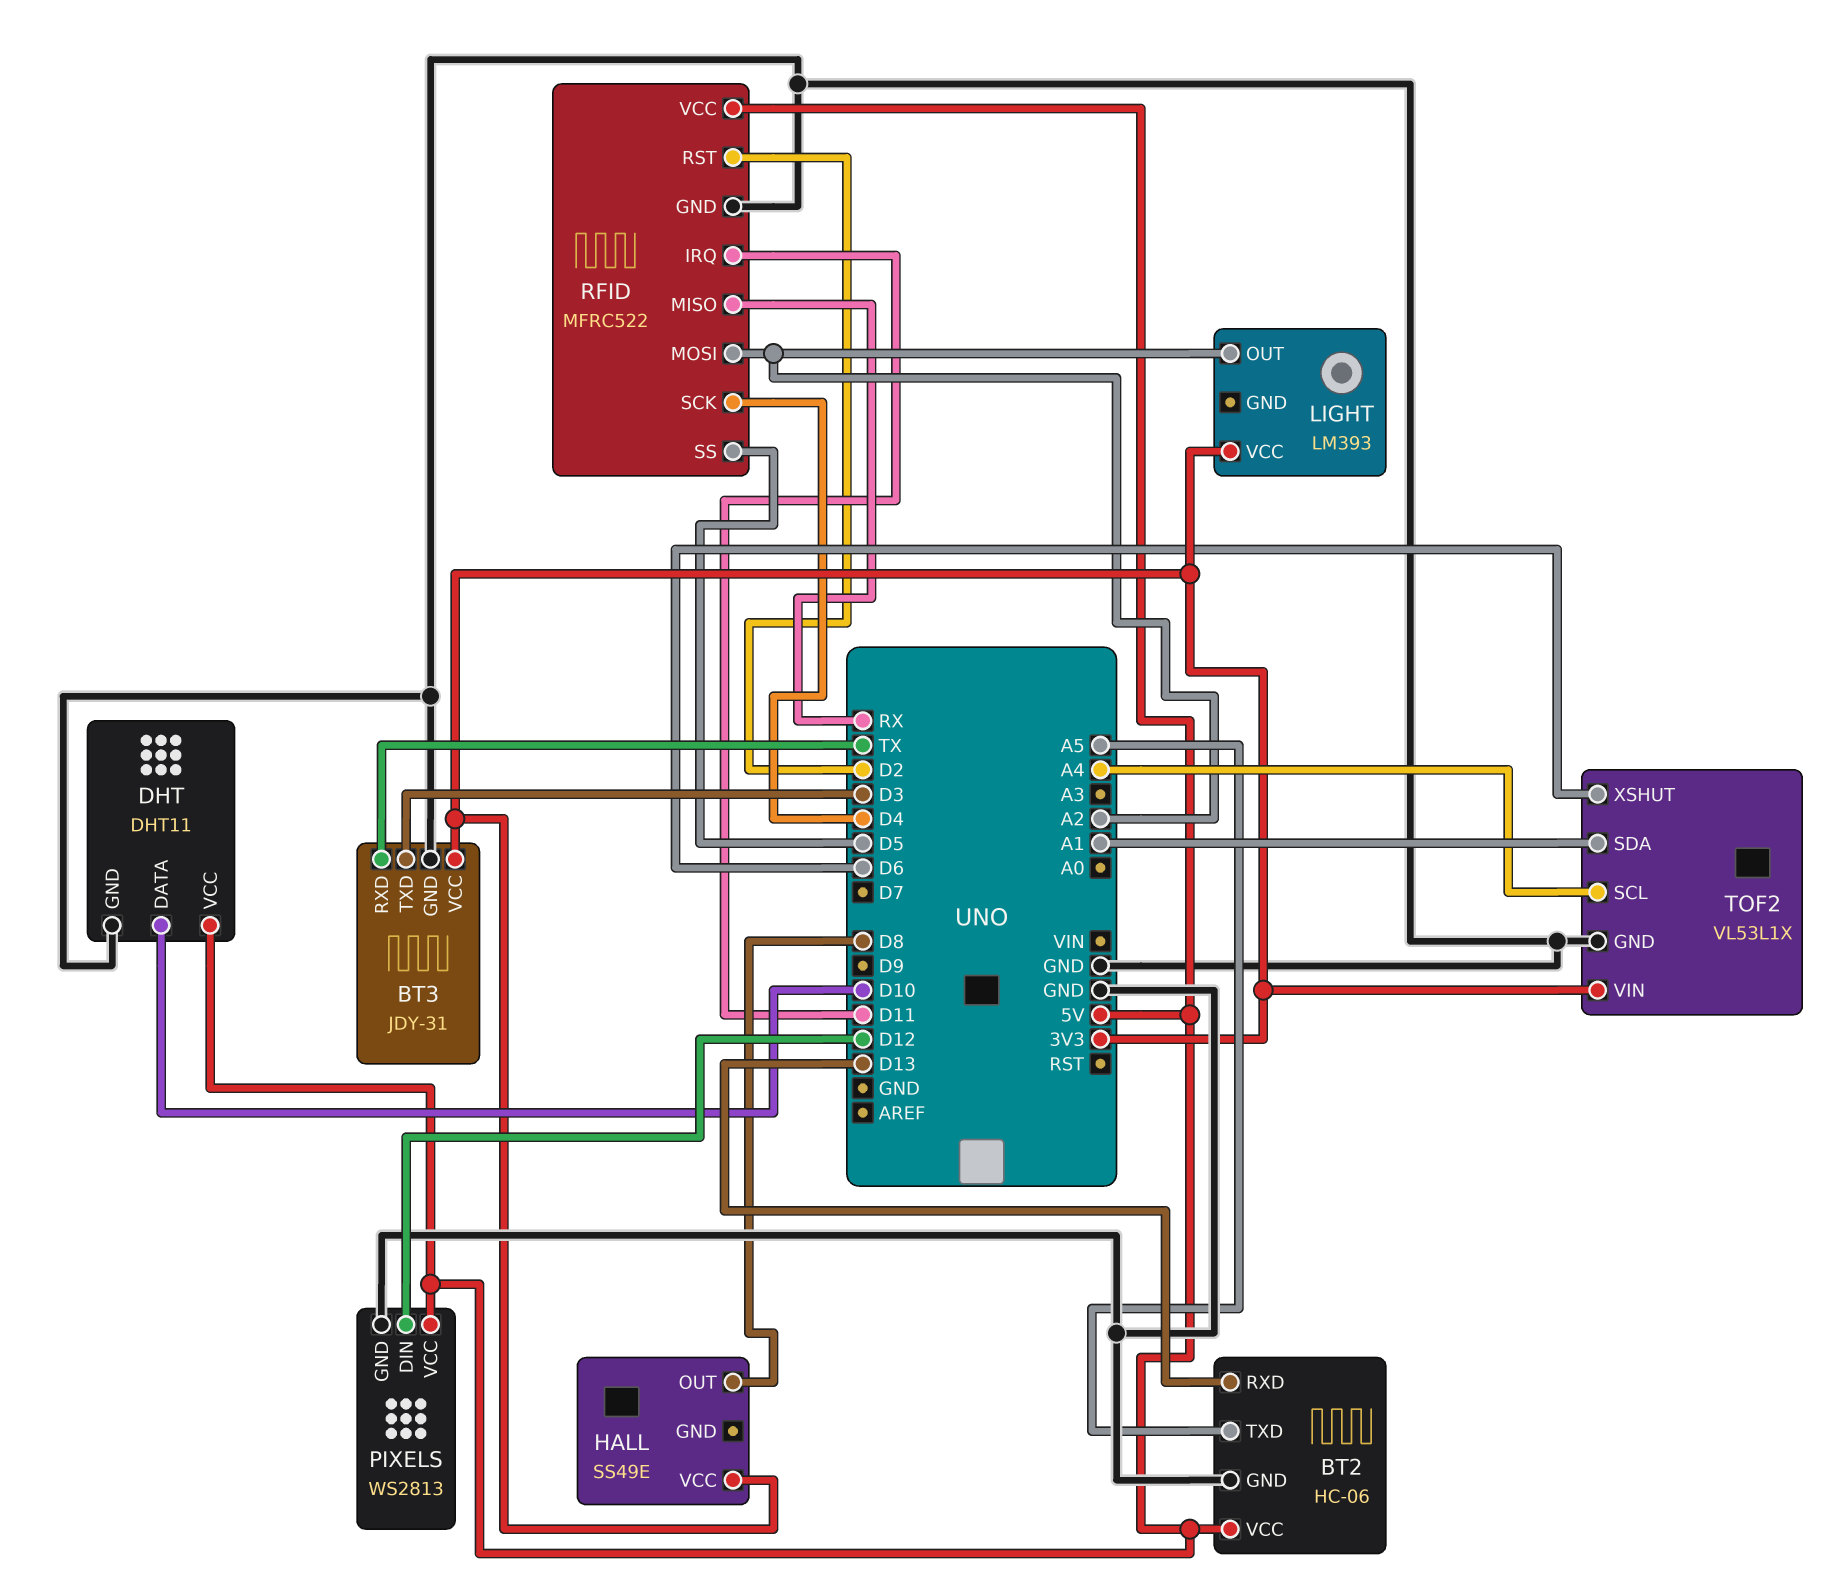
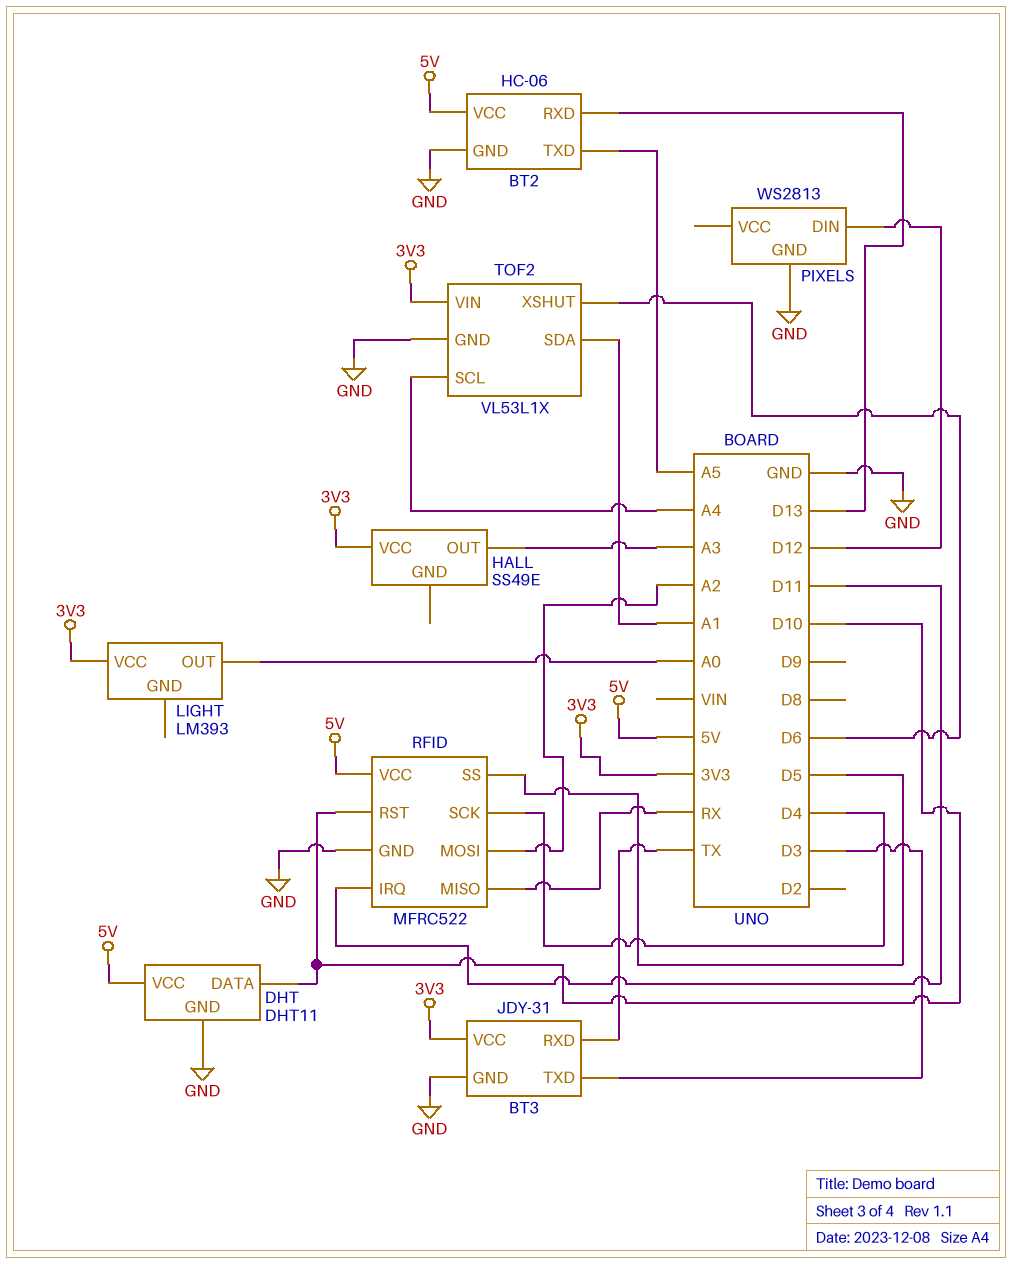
HALL pin OUT: D8 -> A3
LIGHT pin OUT: A2 -> A0
PIXELS pin VCC: 5V -> none
RFID pin RST: D2 -> D10

